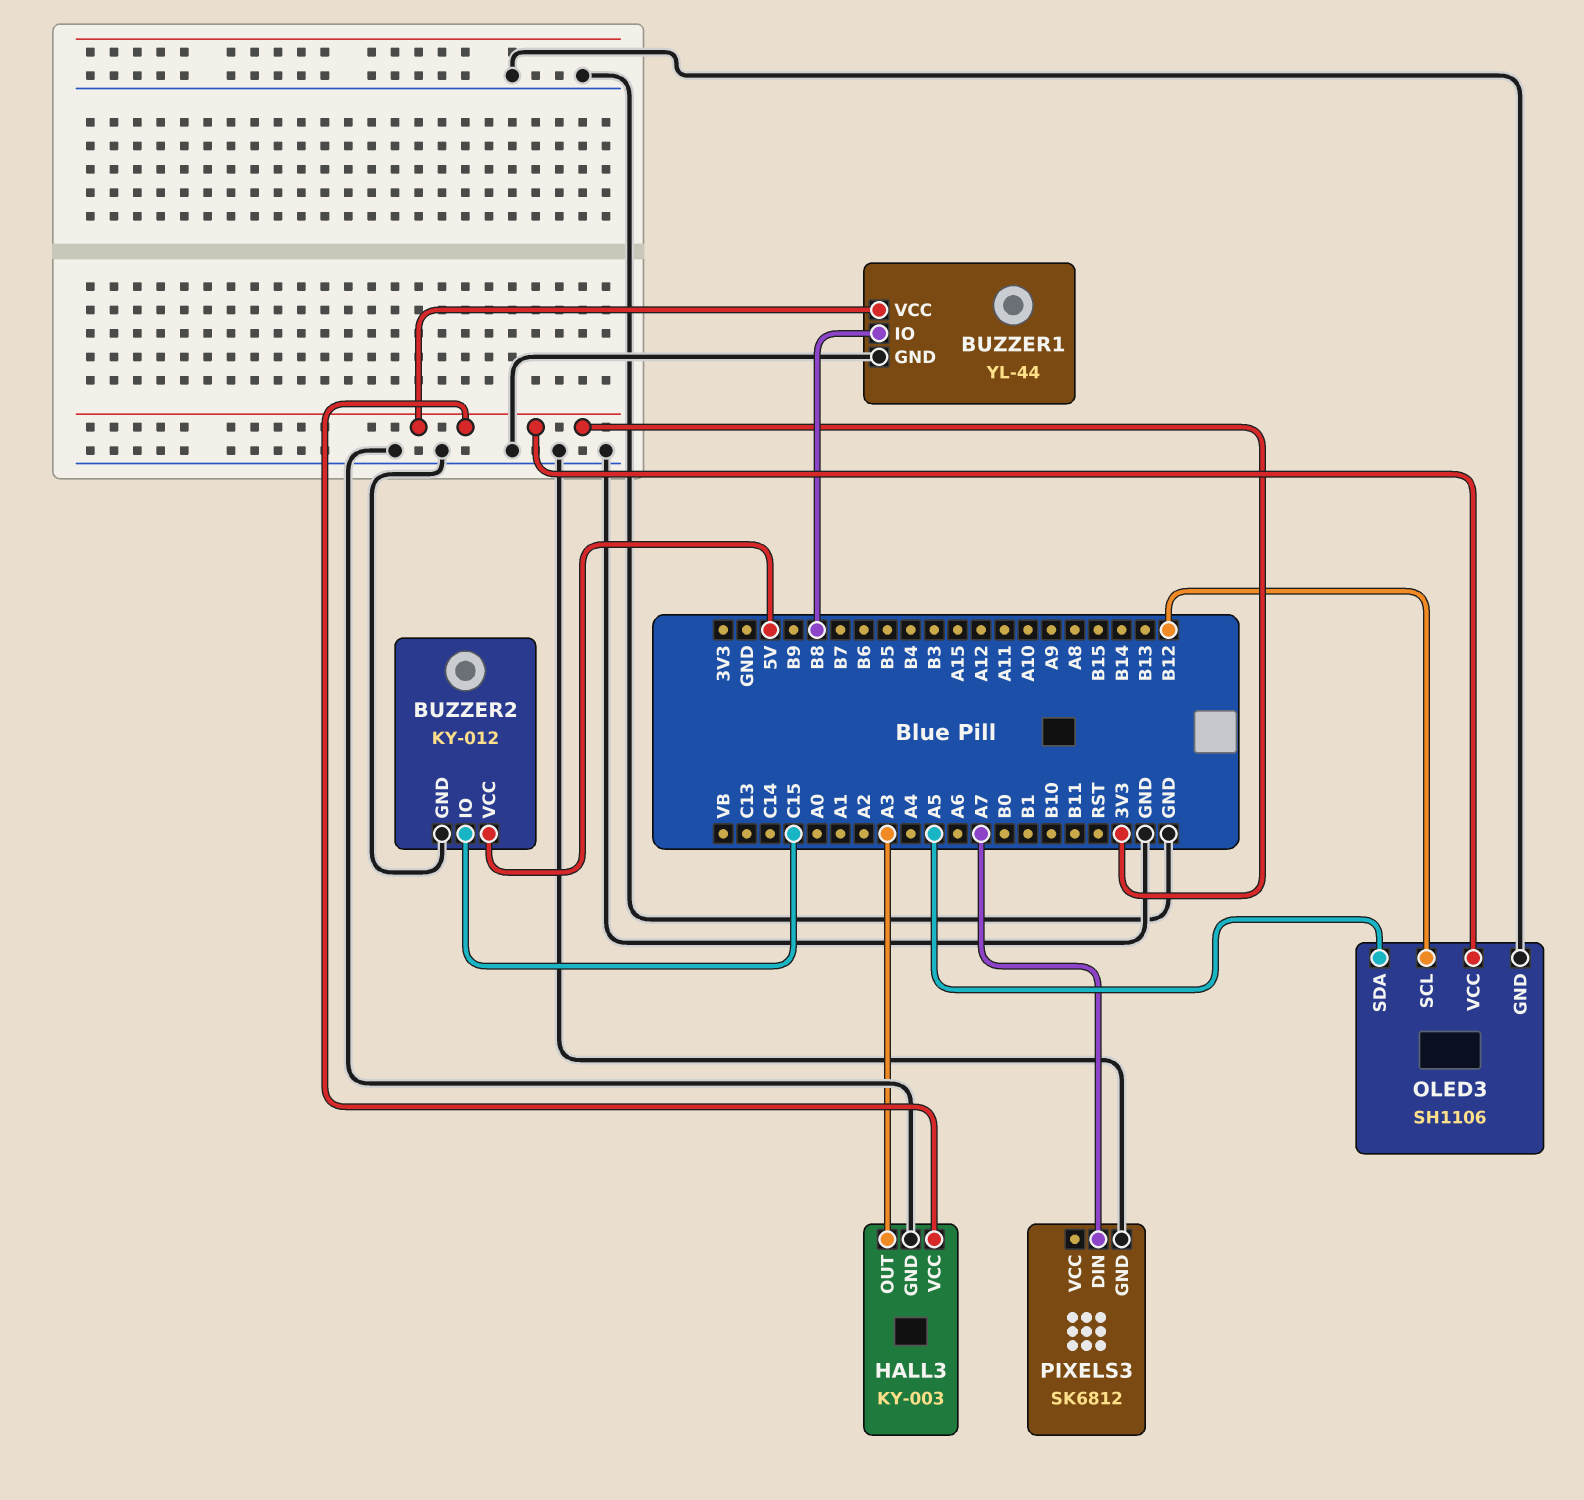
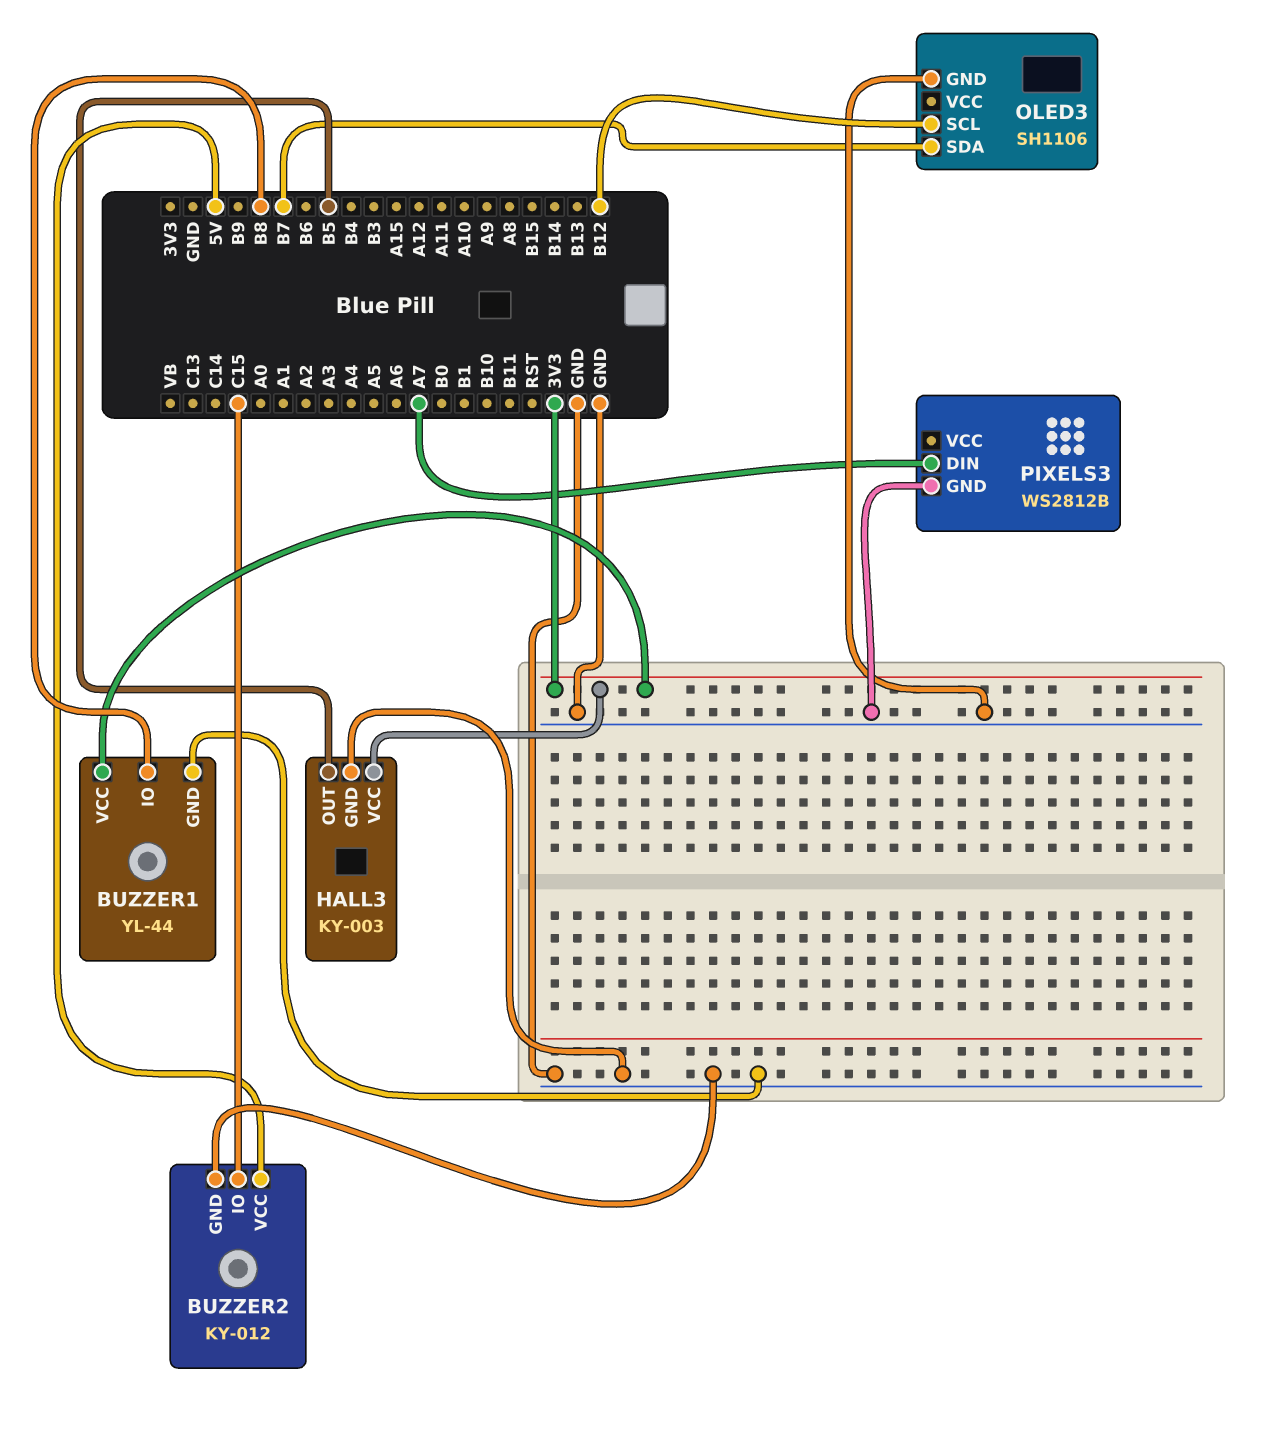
HALL3 pin OUT: A3 -> B5
OLED3 pin SDA: A5 -> B7
OLED3 pin VCC: 3V3 -> none
PIXELS3: SK6812 -> WS2812B

